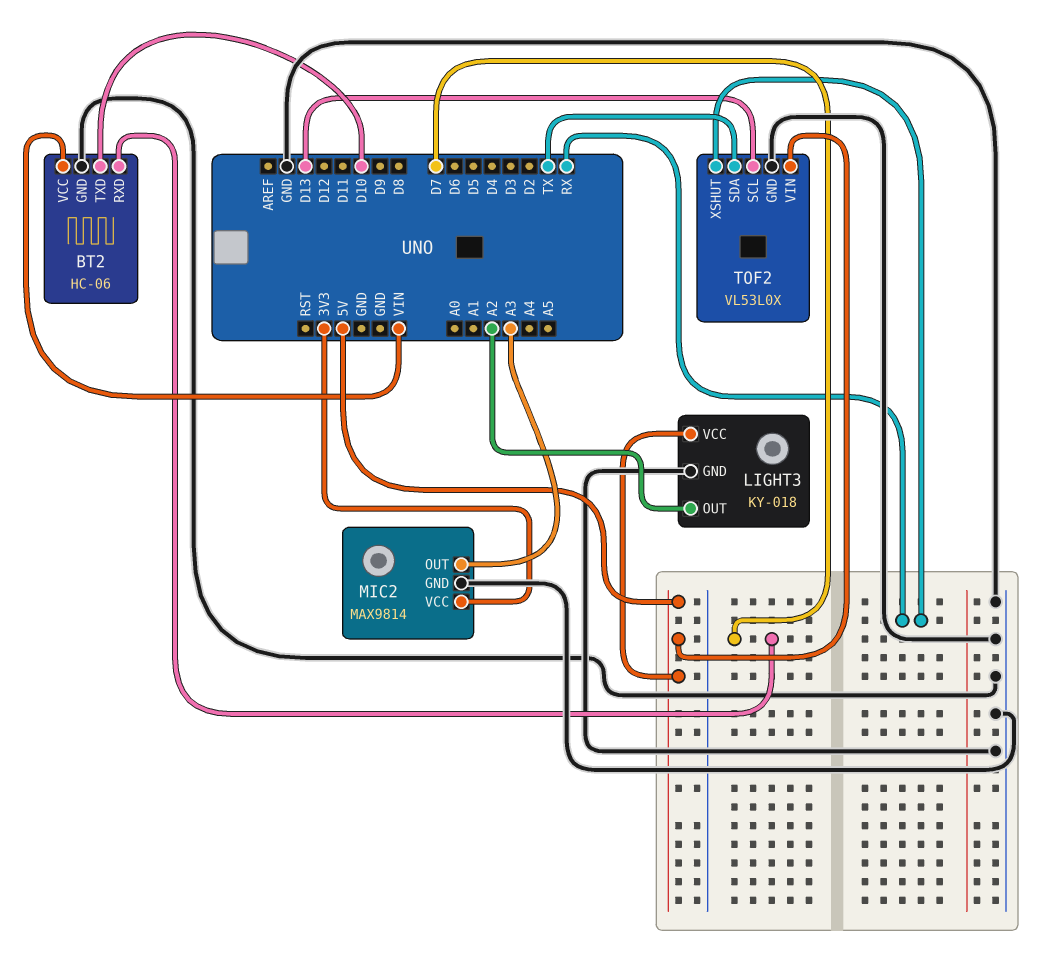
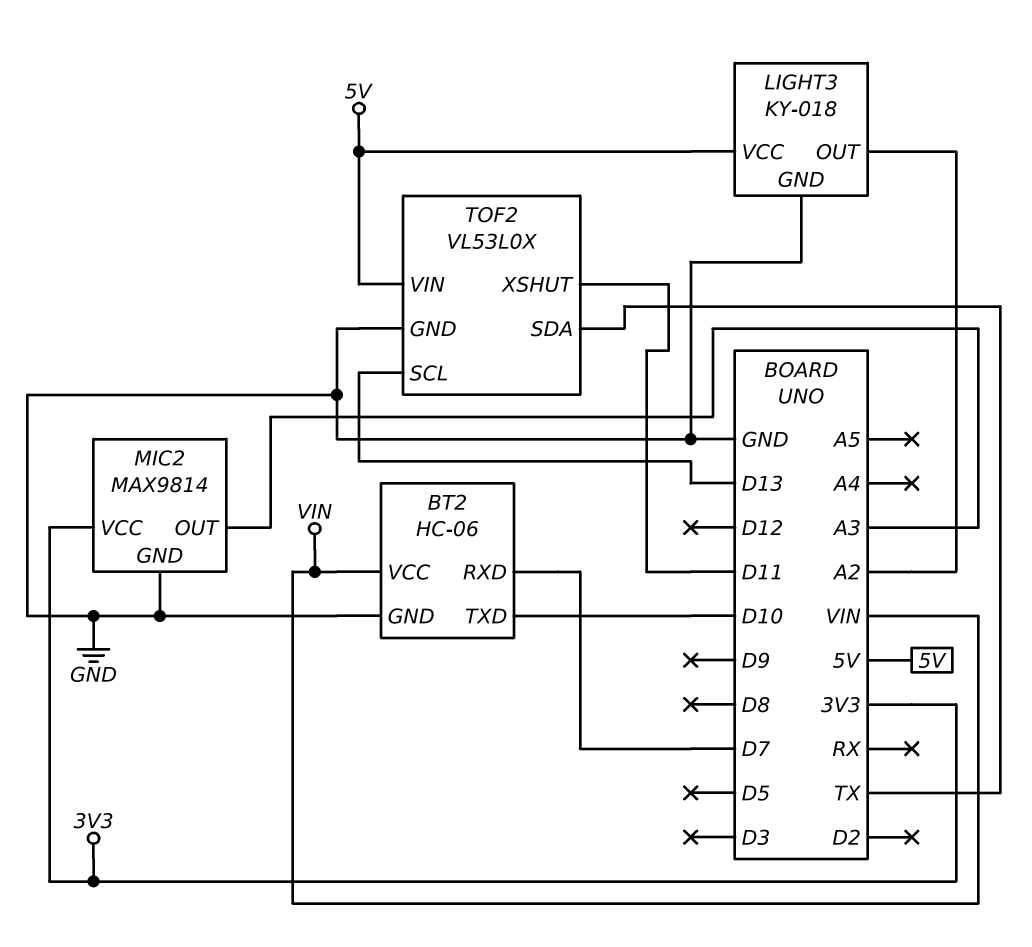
TOF2 pin XSHUT: RX -> D11

